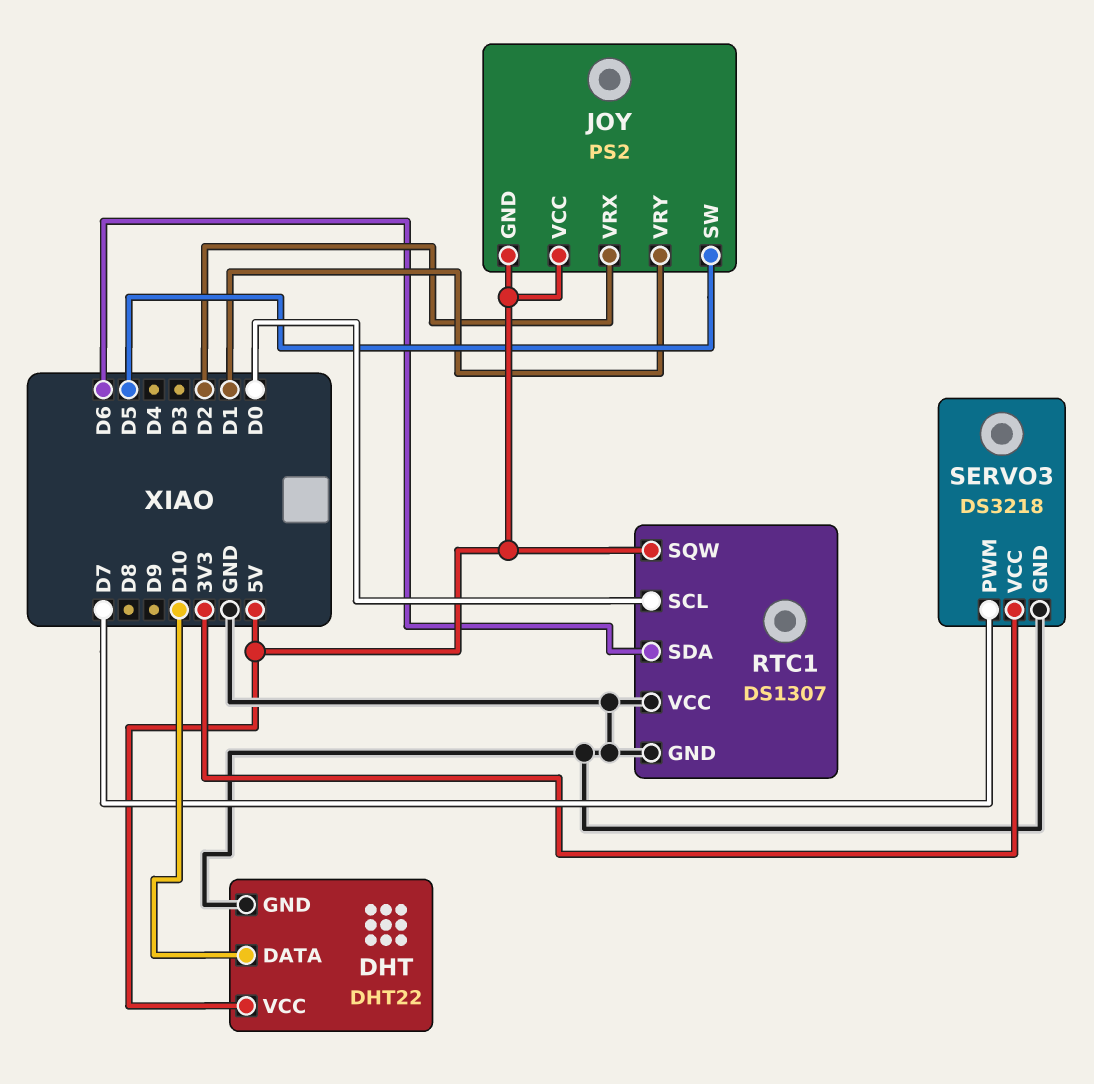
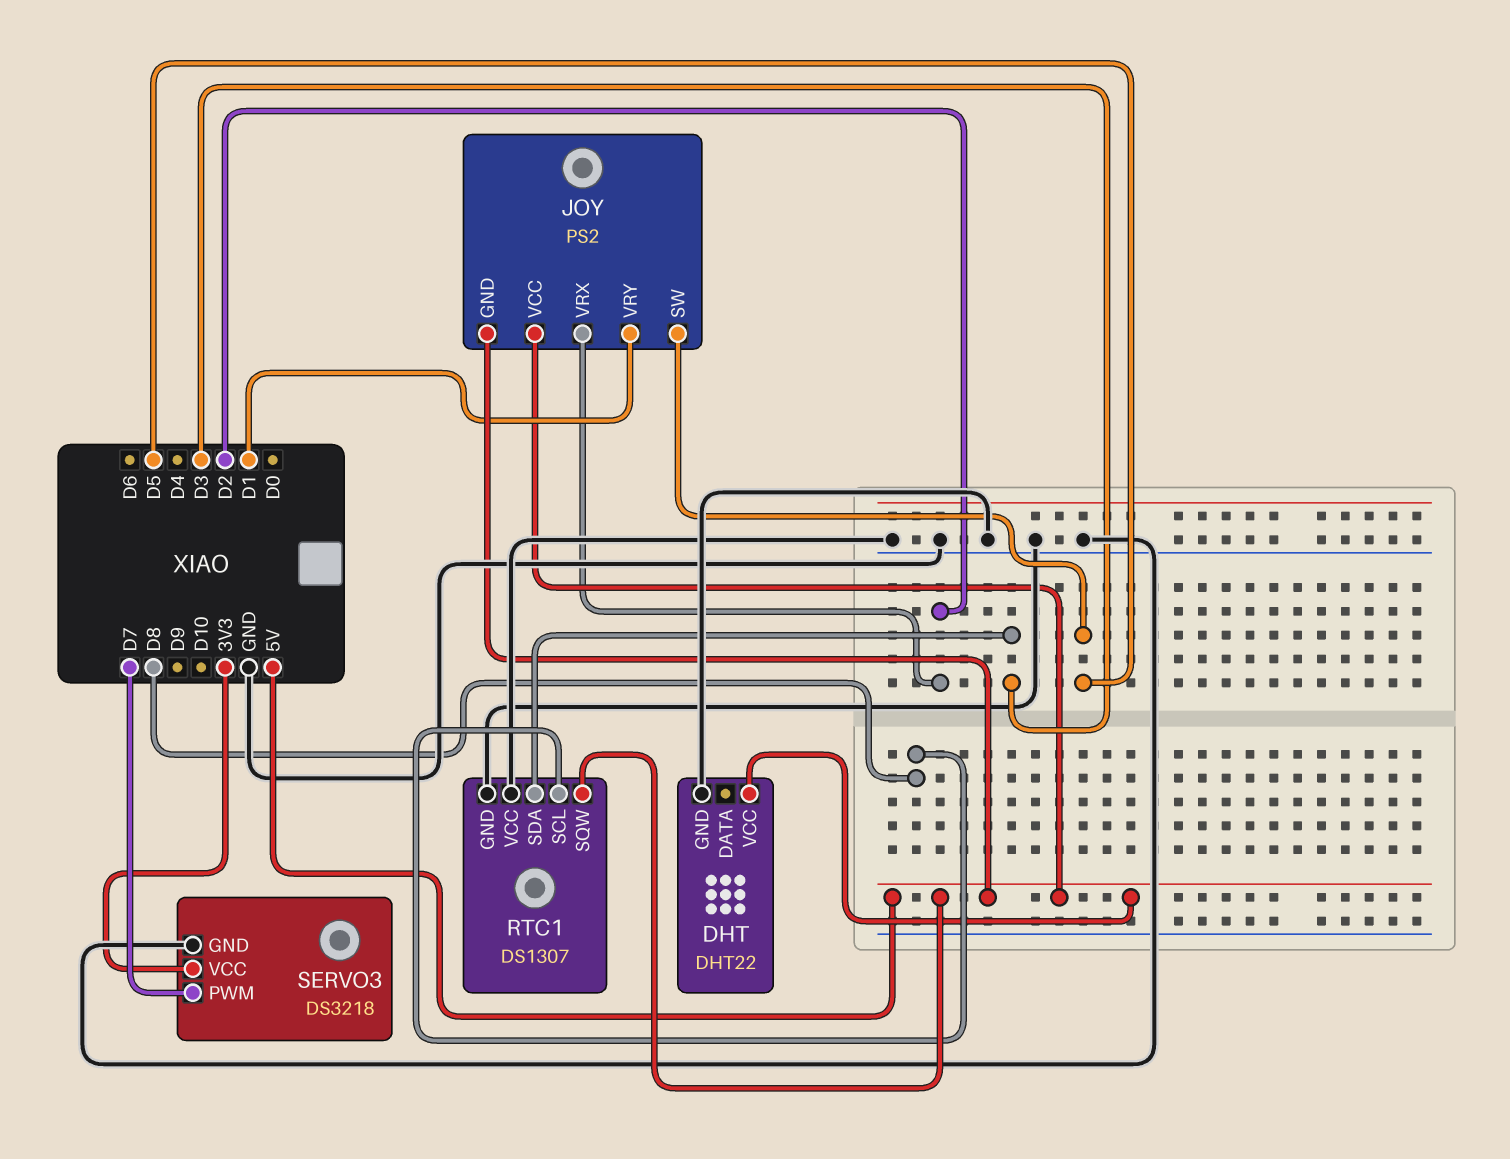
DHT pin DATA: D10 -> none
RTC1 pin SCL: D0 -> D8
RTC1 pin SDA: D6 -> D3

